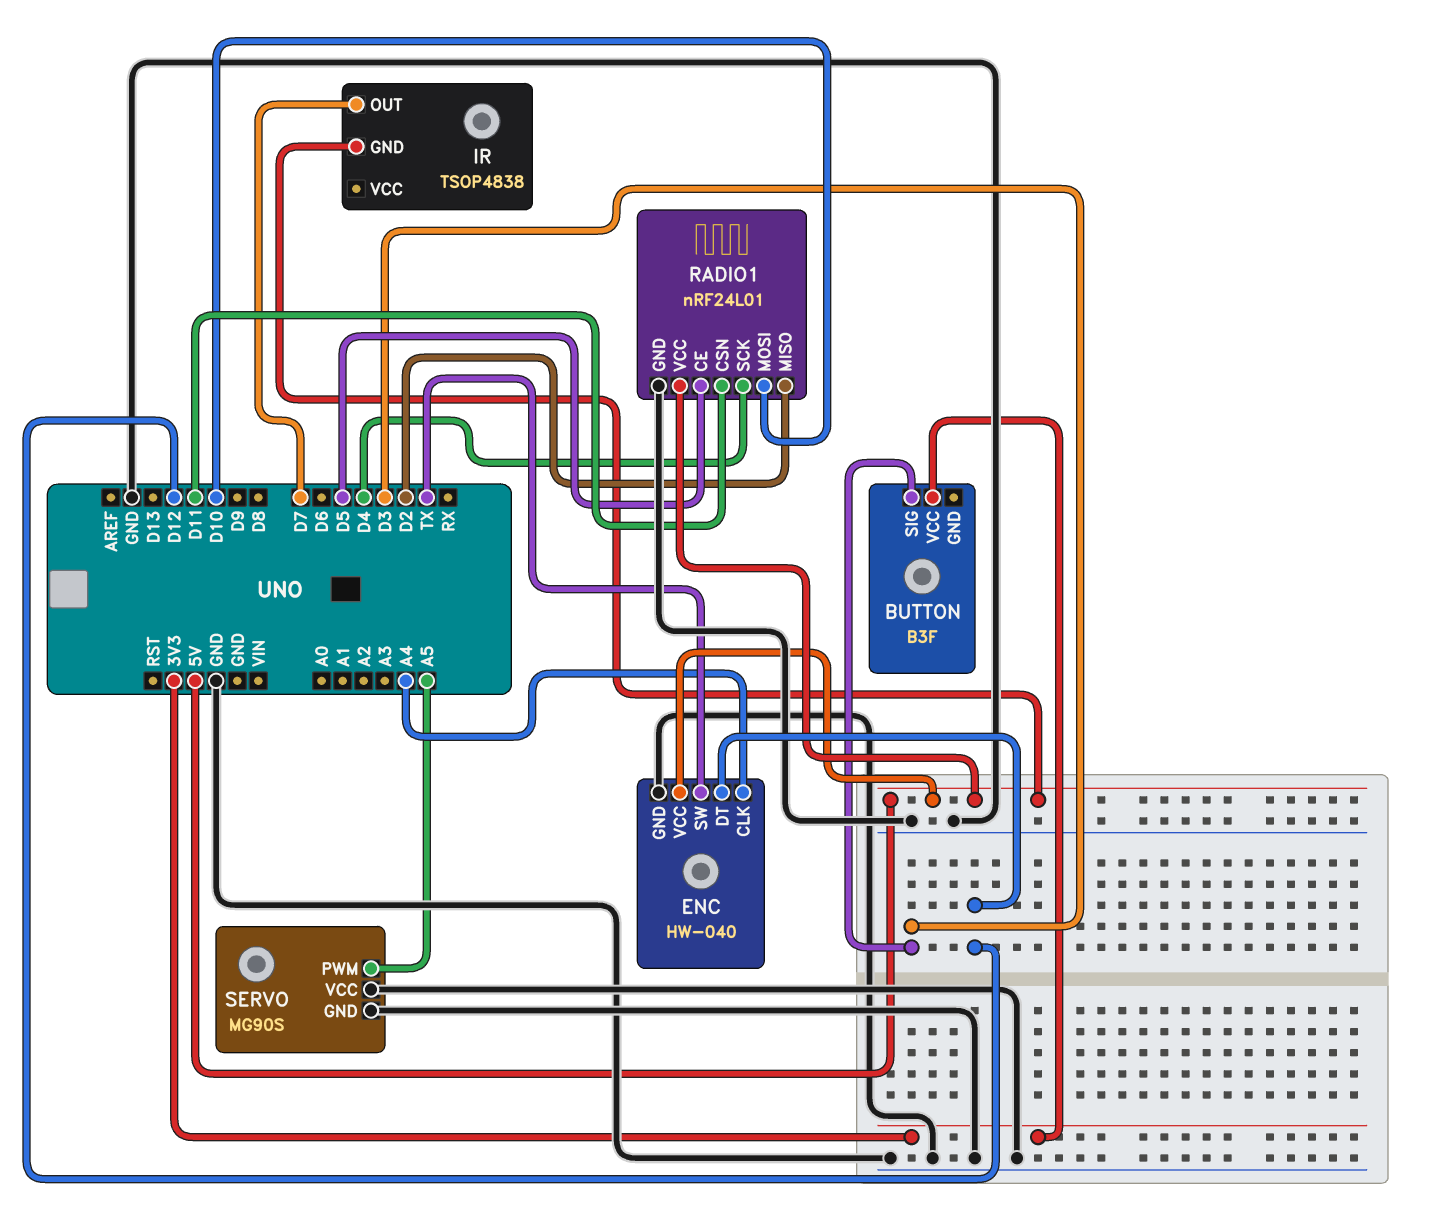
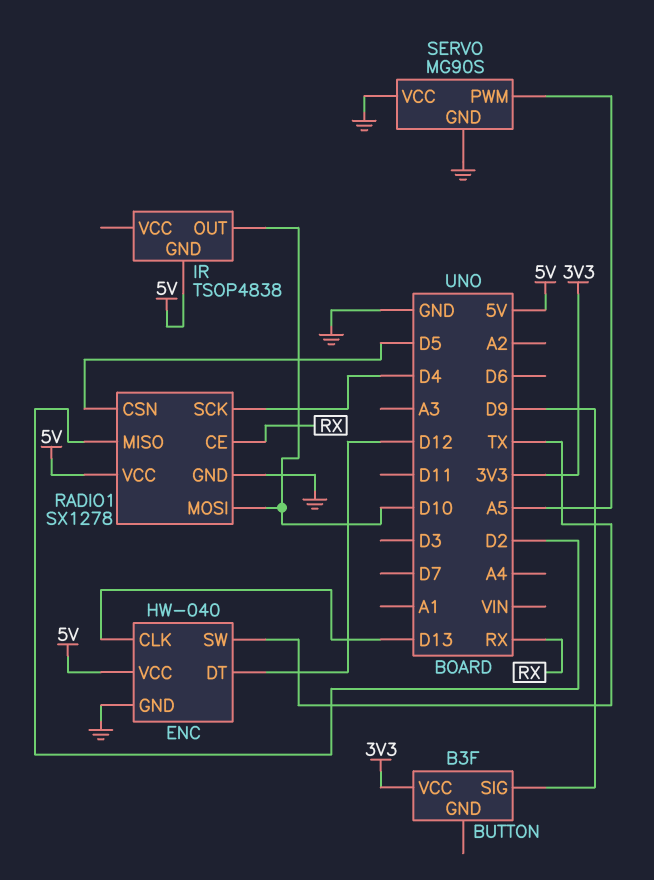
BUTTON pin SIG: D3 -> D9
ENC pin CLK: A4 -> D13
IR pin OUT: D7 -> D10
RADIO1: nRF24L01 -> SX1278
RADIO1 pin CE: D5 -> RX
RADIO1 pin CSN: D11 -> D5

